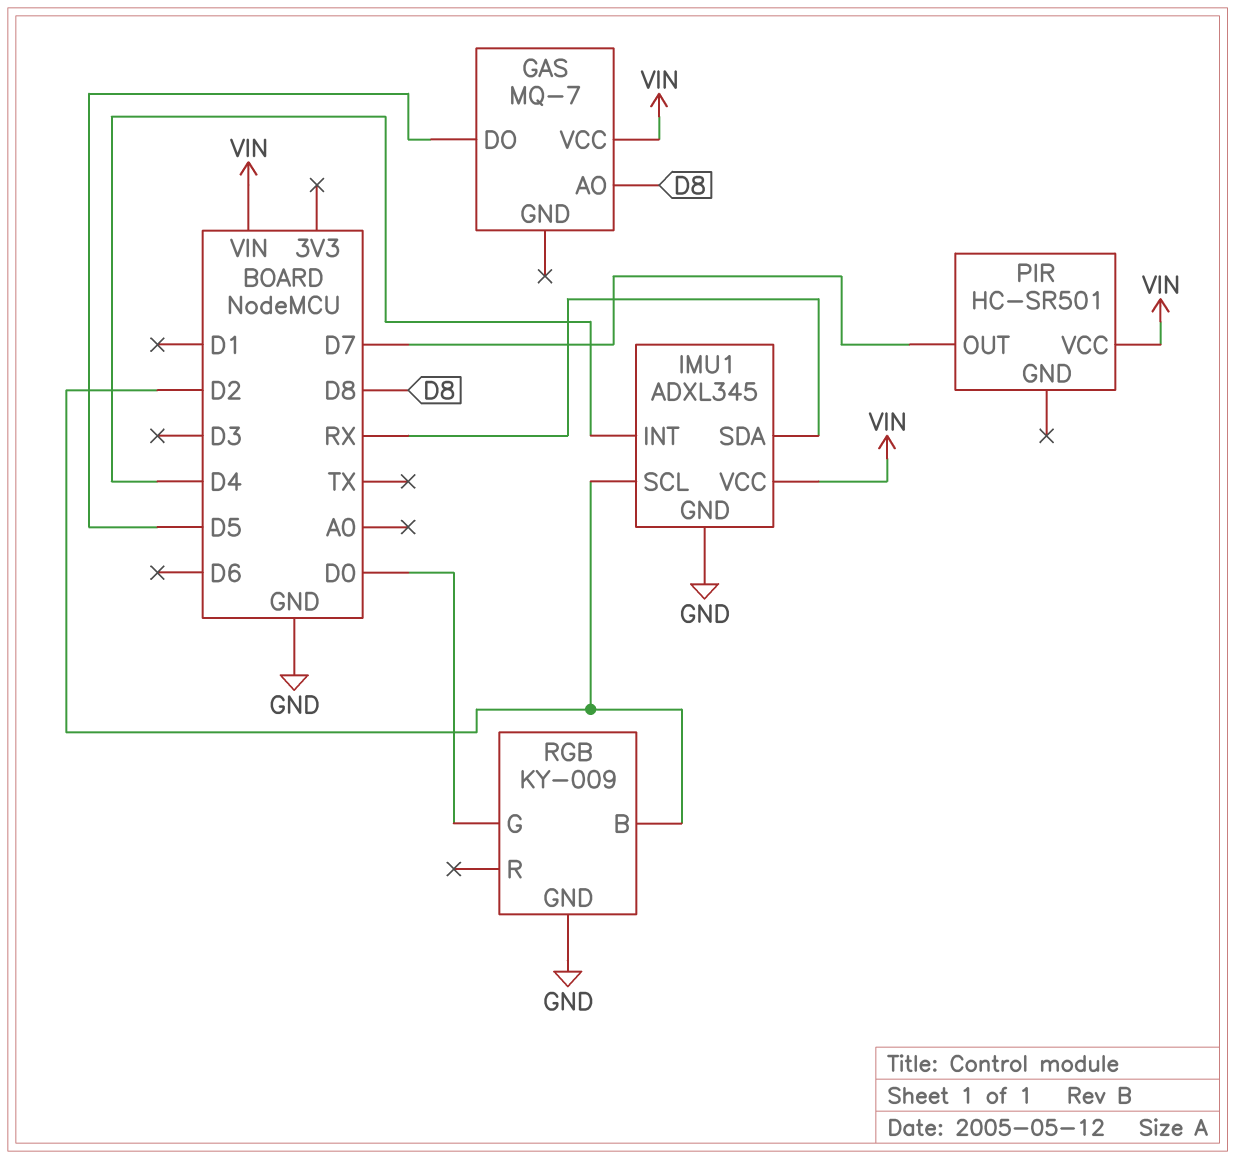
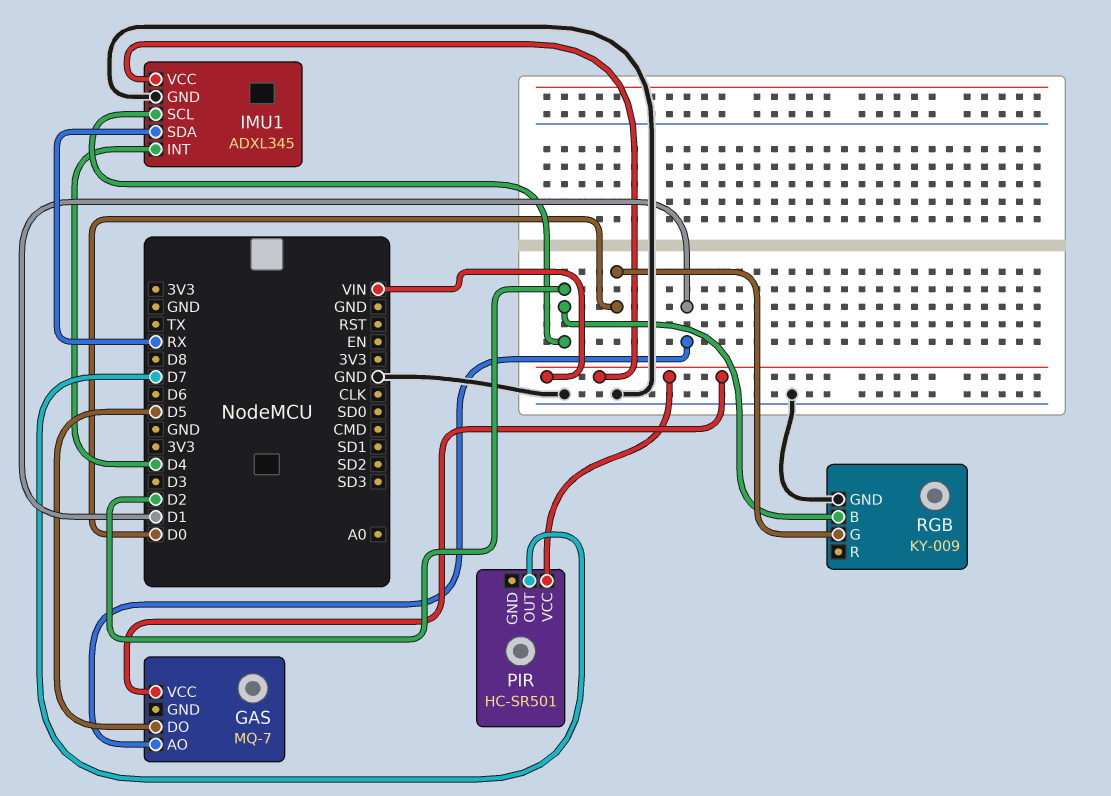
GAS pin AO: D8 -> D1

